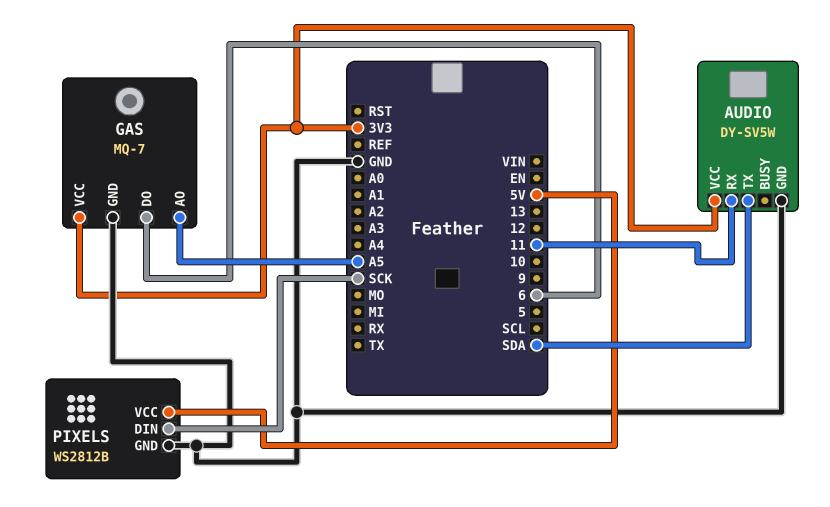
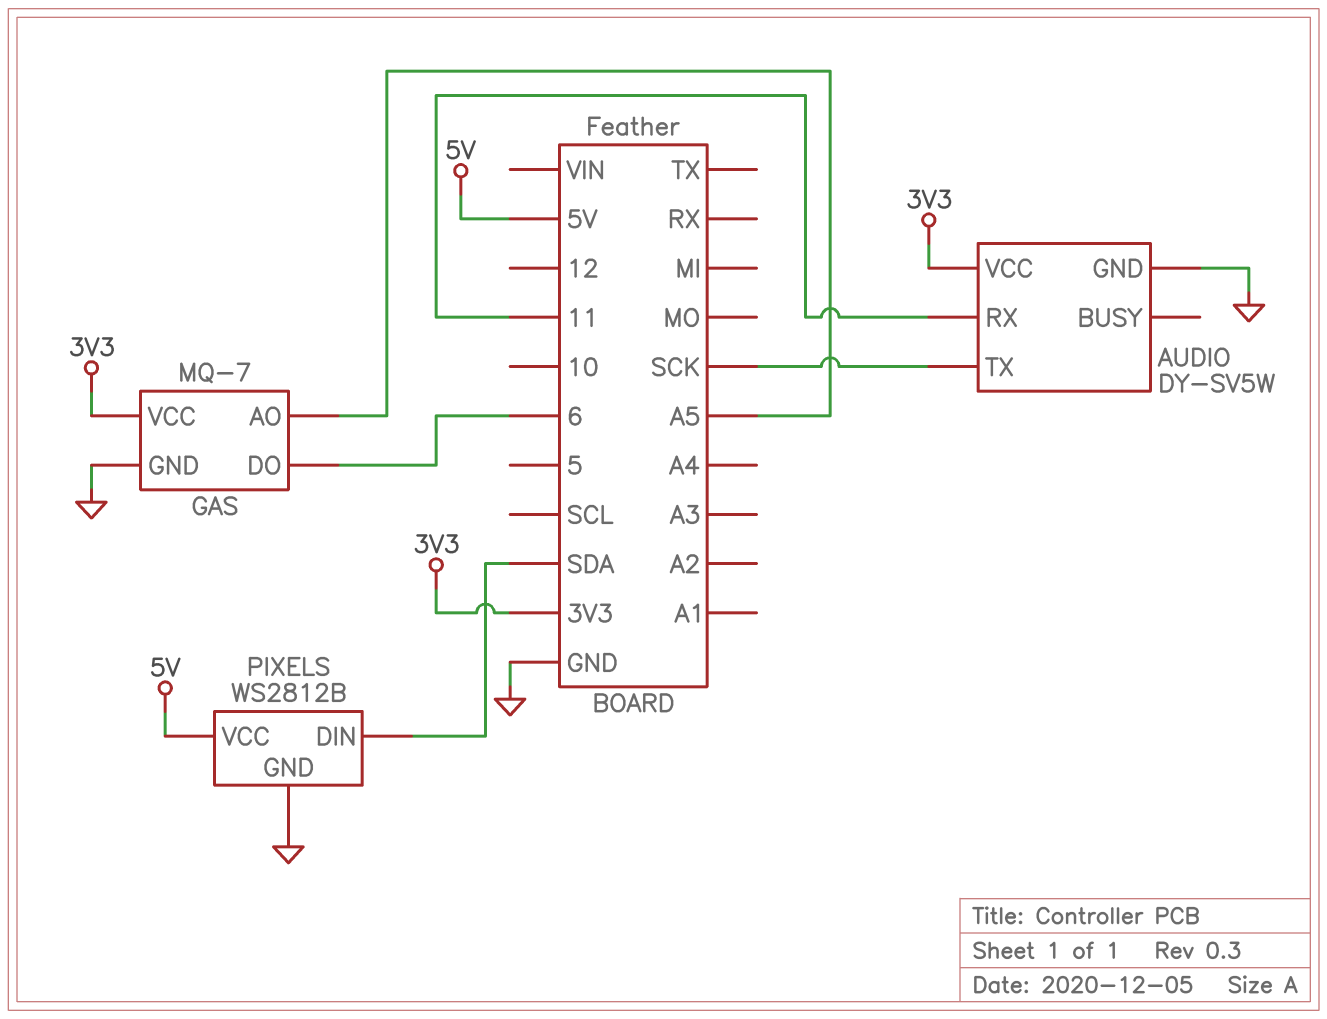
AUDIO pin TX: SDA -> SCK
PIXELS pin DIN: SCK -> SDA

